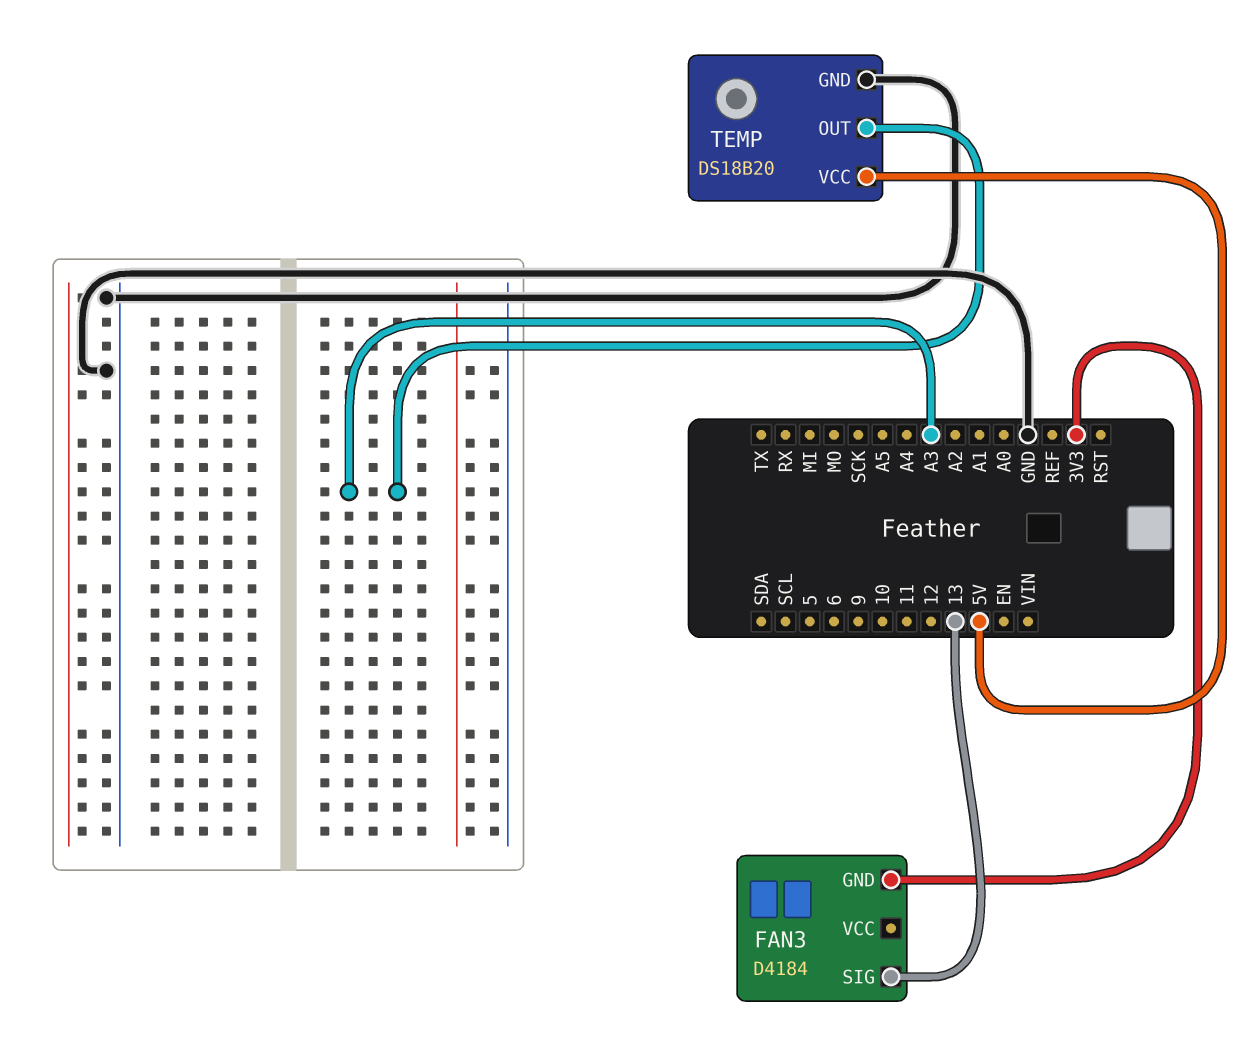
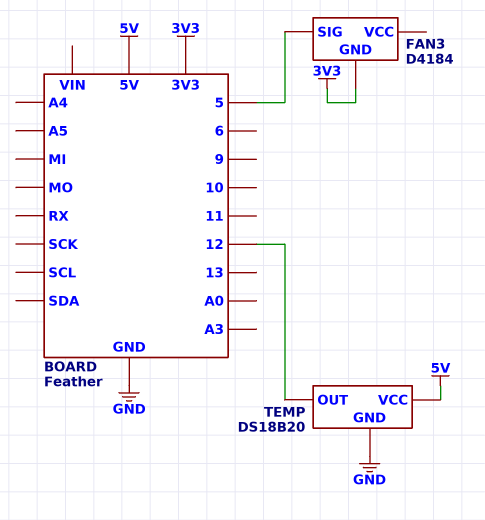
FAN3 pin SIG: 13 -> 5
TEMP pin OUT: A3 -> 12

